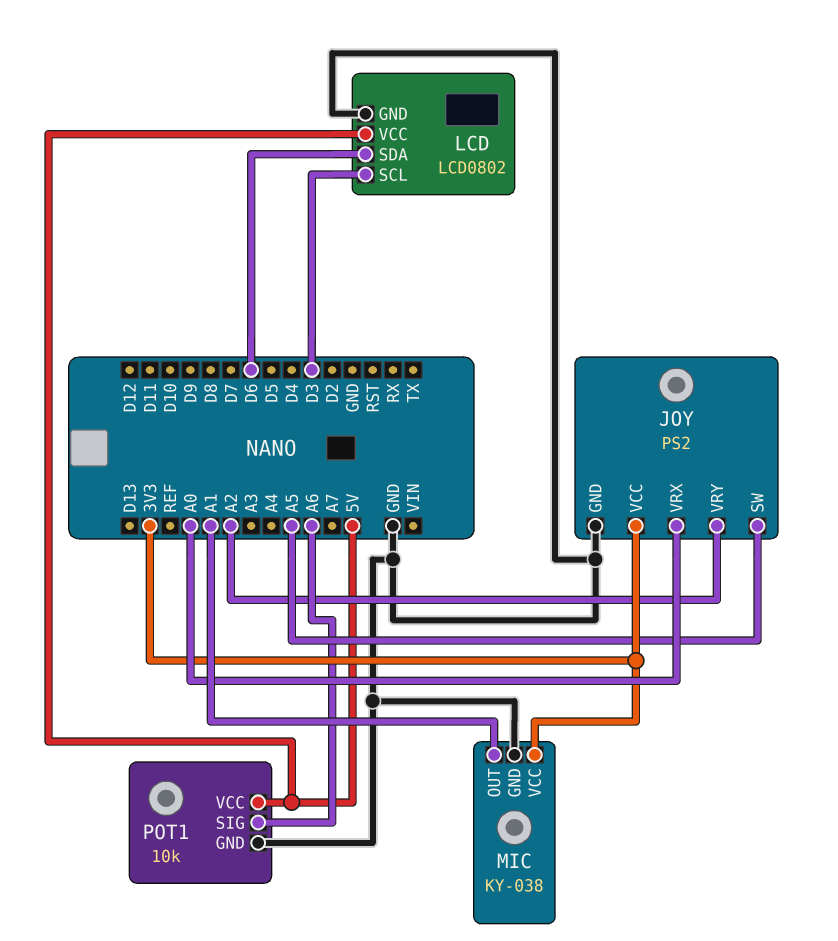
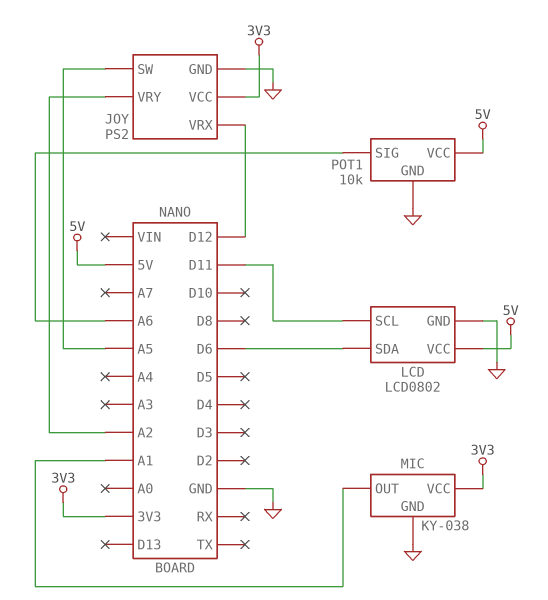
JOY pin VRX: A0 -> D12
LCD pin SCL: D3 -> D11

